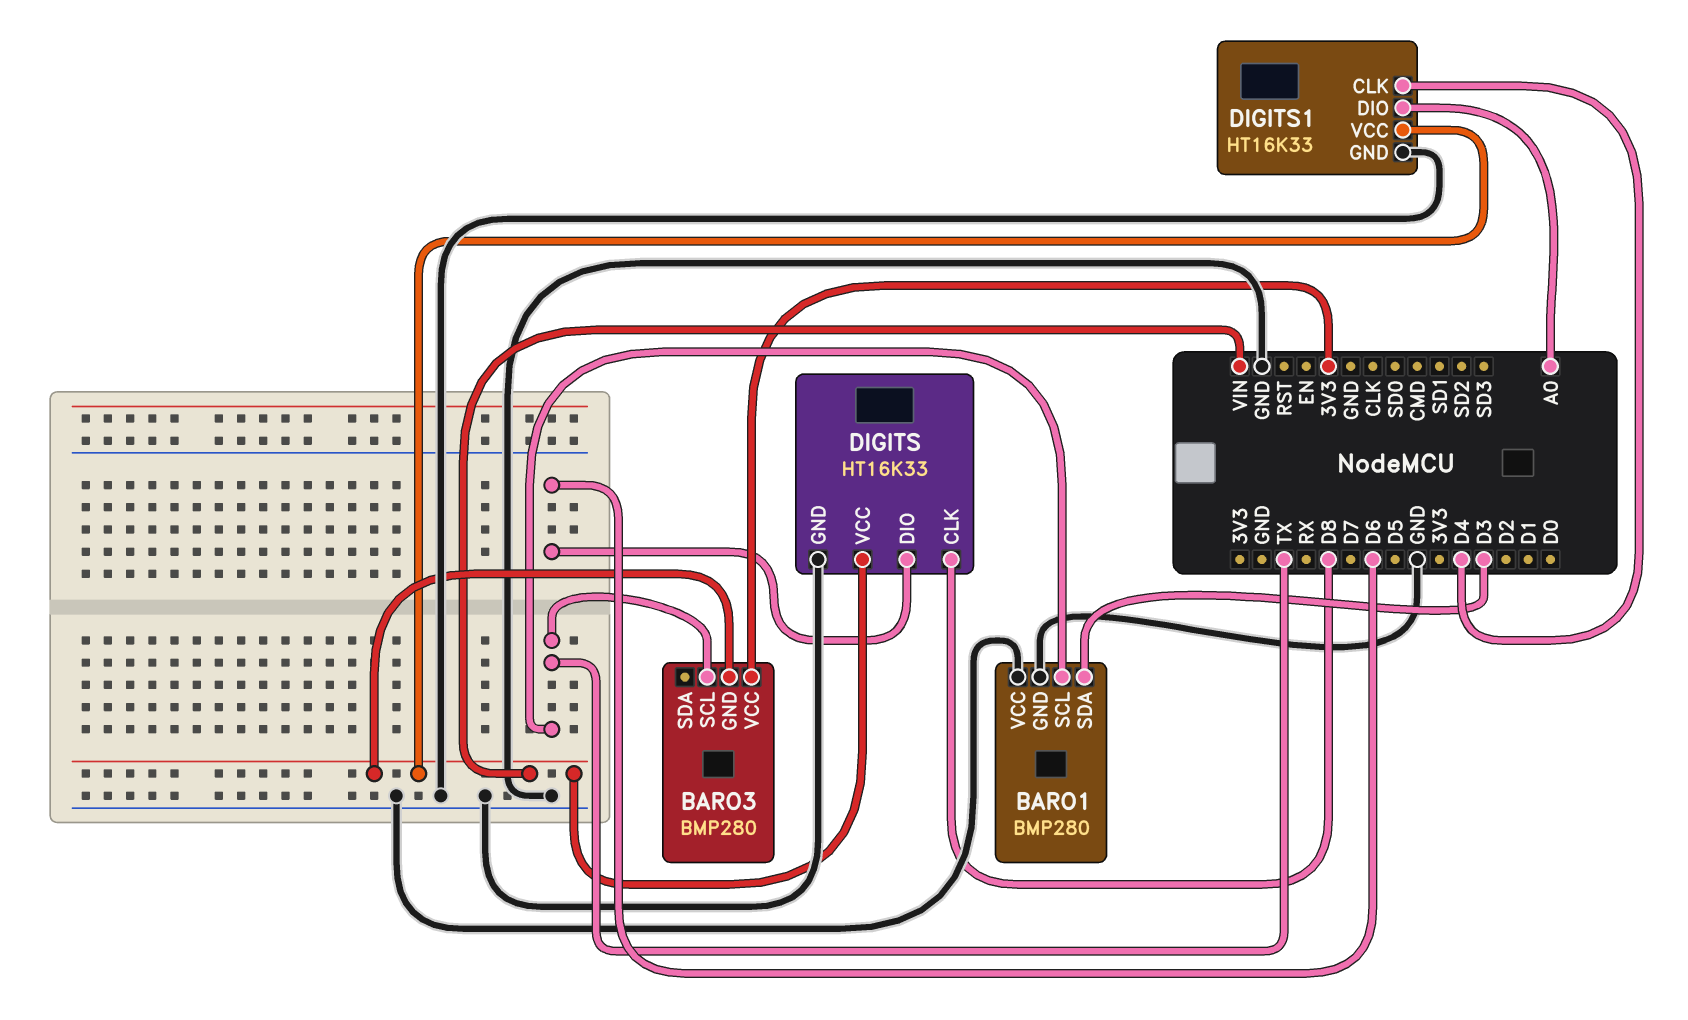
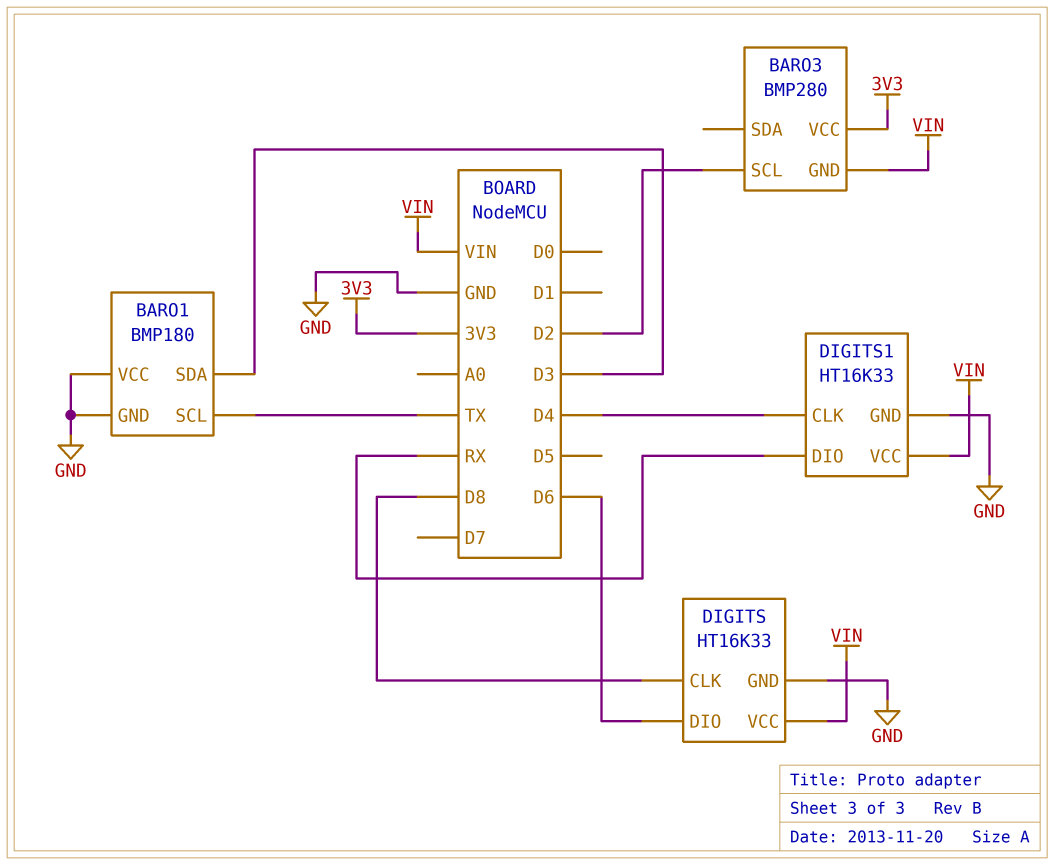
BARO1: BMP280 -> BMP180
BARO3 pin SCL: TX -> D2
DIGITS1 pin DIO: A0 -> RX

